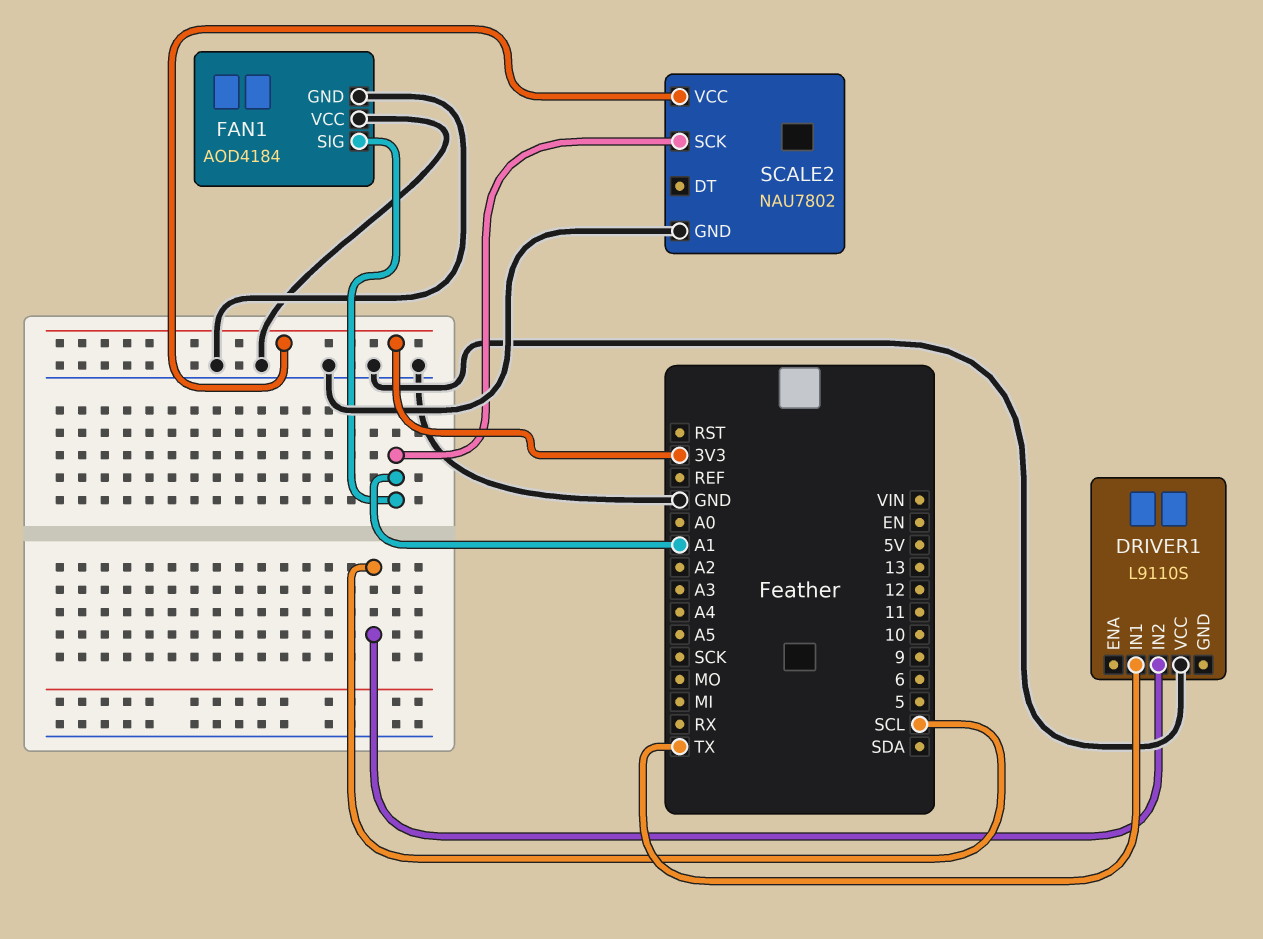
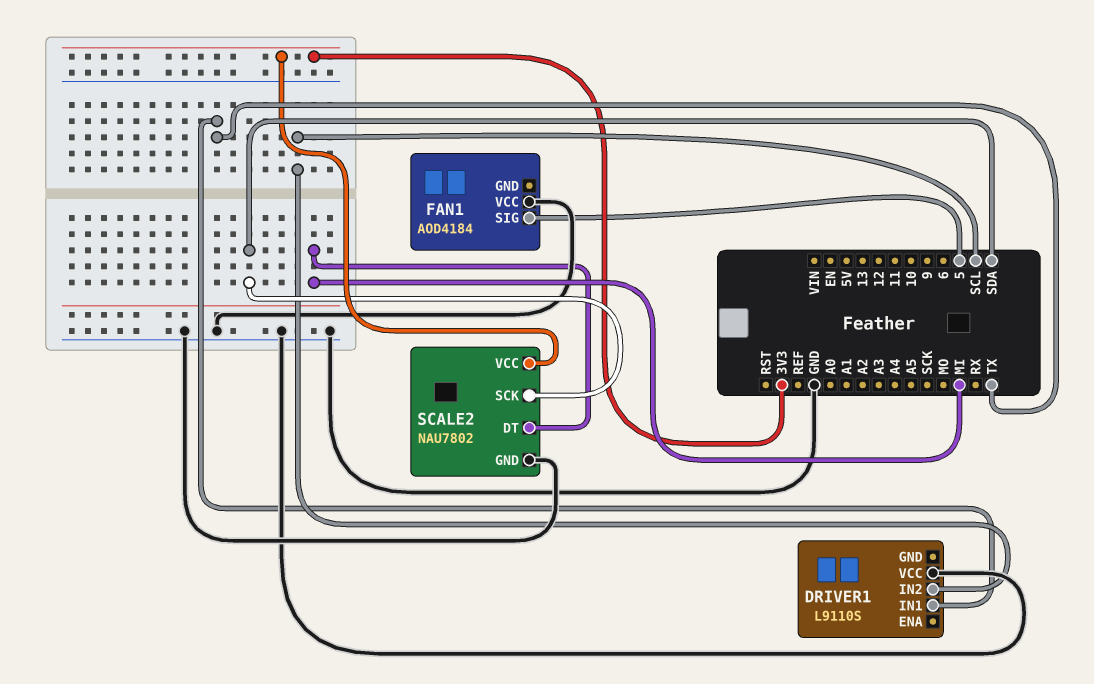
FAN1 pin GND: GND -> none
FAN1 pin SIG: A1 -> 5
SCALE2 pin DT: none -> MI
SCALE2 pin SCK: A1 -> SDA

